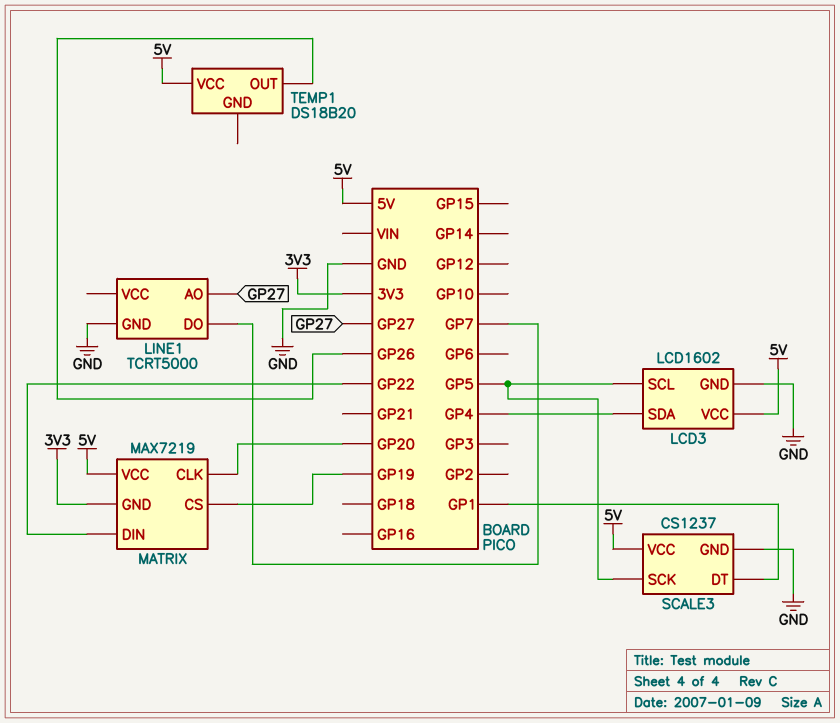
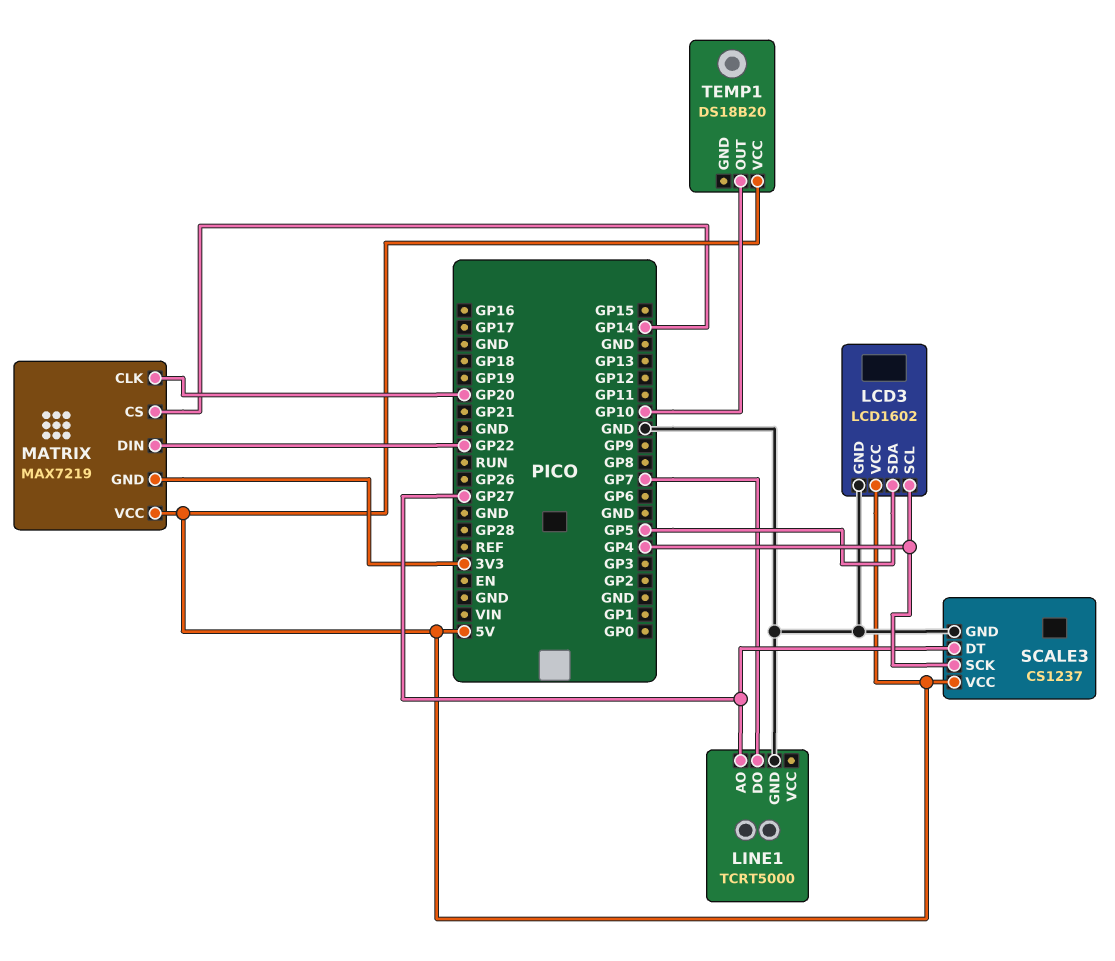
LCD3 pin SCL: GP5 -> GP4
LCD3 pin SDA: GP4 -> GP5
MATRIX pin CS: GP19 -> GP14
SCALE3 pin DT: GP1 -> GP27
SCALE3 pin SCK: GP5 -> GP4
TEMP1 pin OUT: GP26 -> GP10

